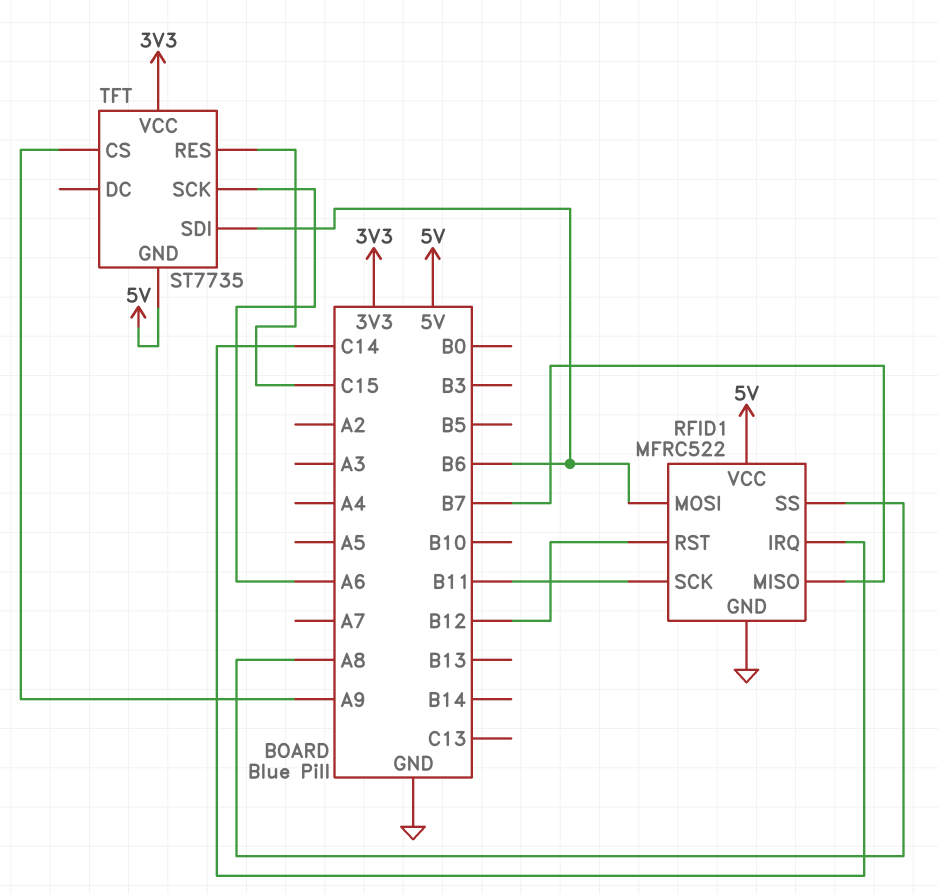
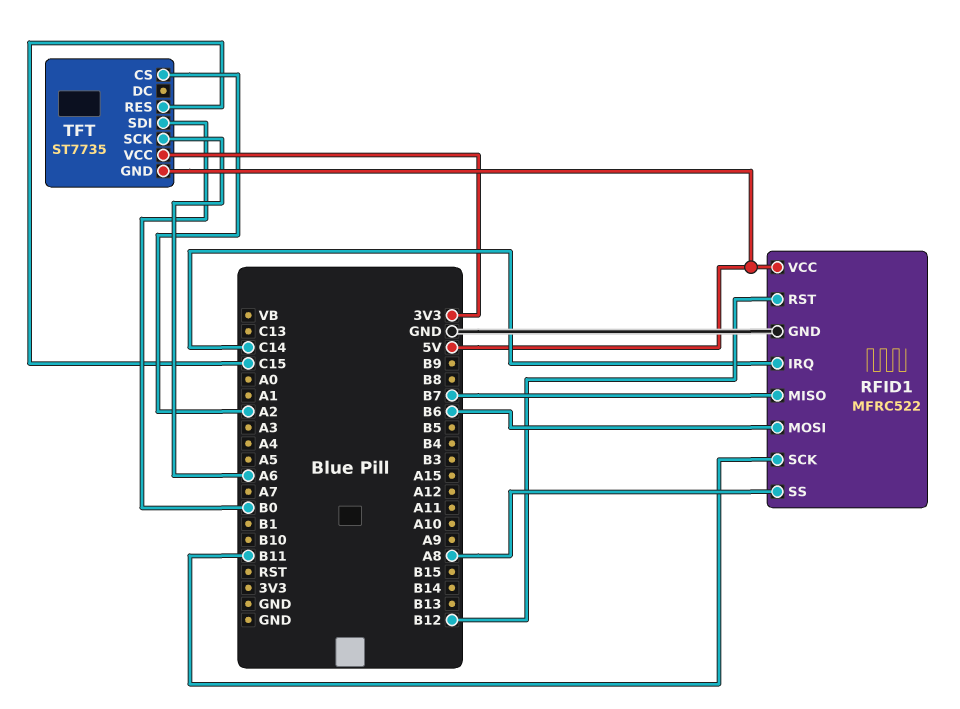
TFT pin CS: A9 -> A2
TFT pin SDI: B6 -> B0

